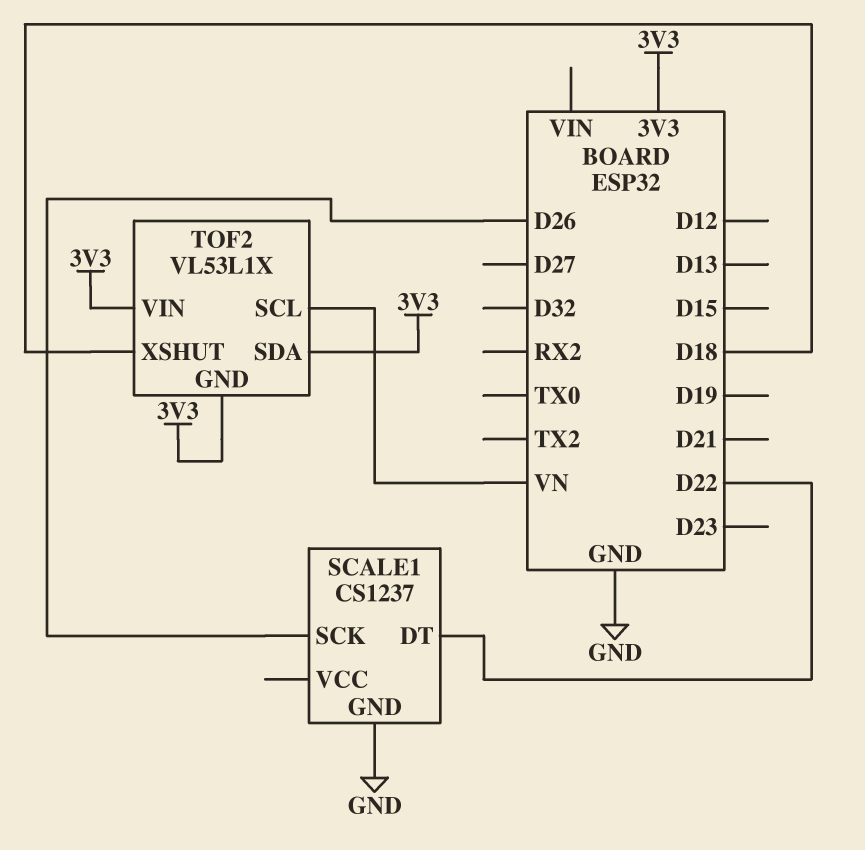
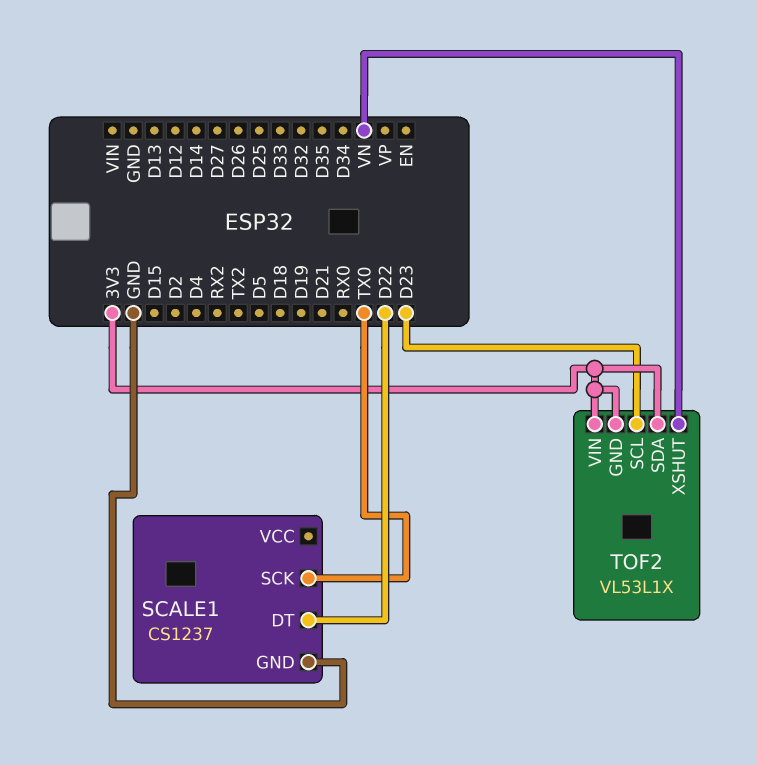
SCALE1 pin SCK: D26 -> TX0
TOF2 pin SCL: VN -> D23
TOF2 pin XSHUT: D18 -> VN

